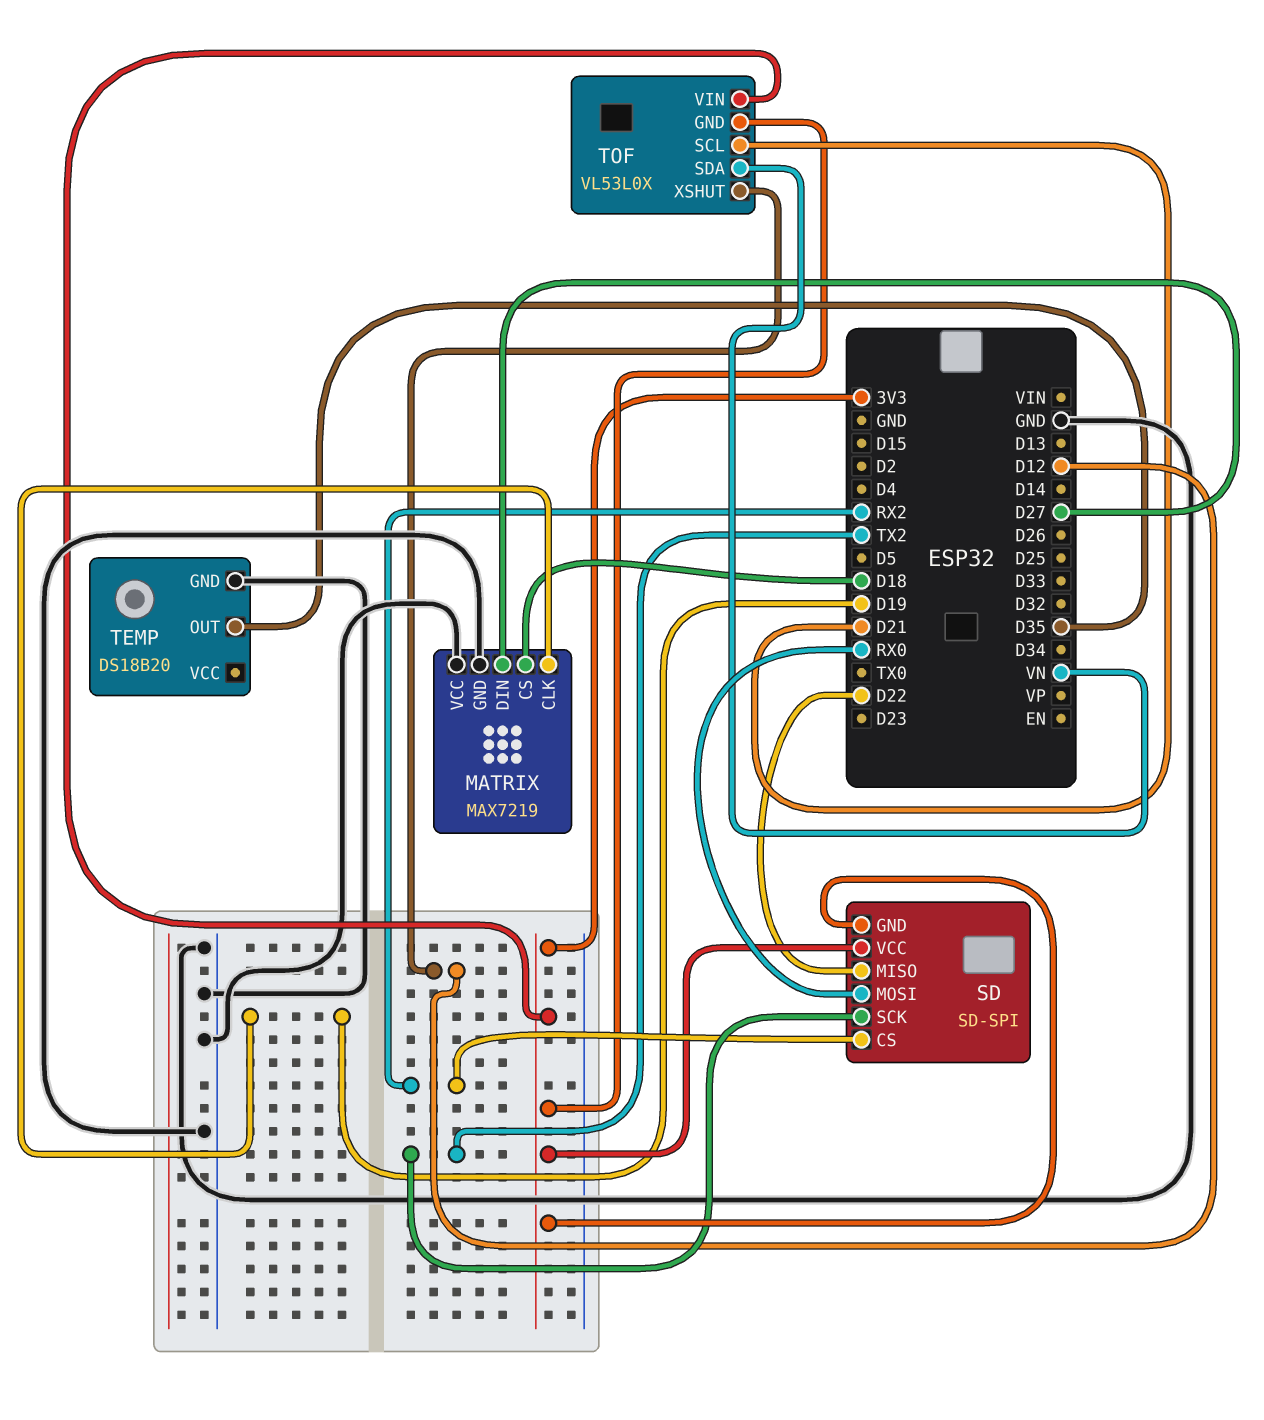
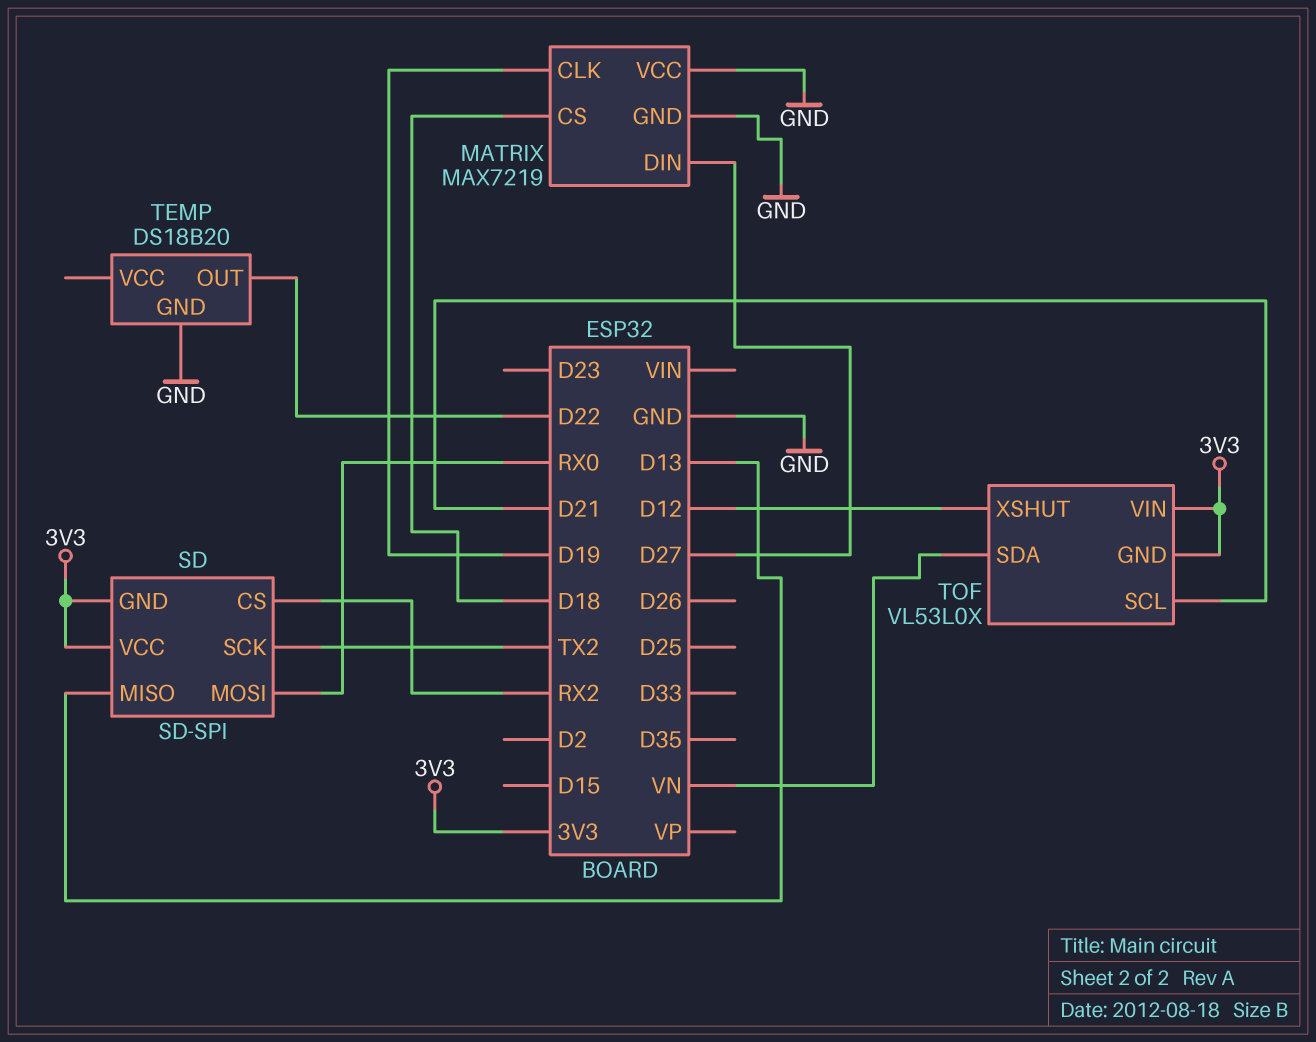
SD pin MISO: D22 -> D13
TEMP pin OUT: D35 -> D22

